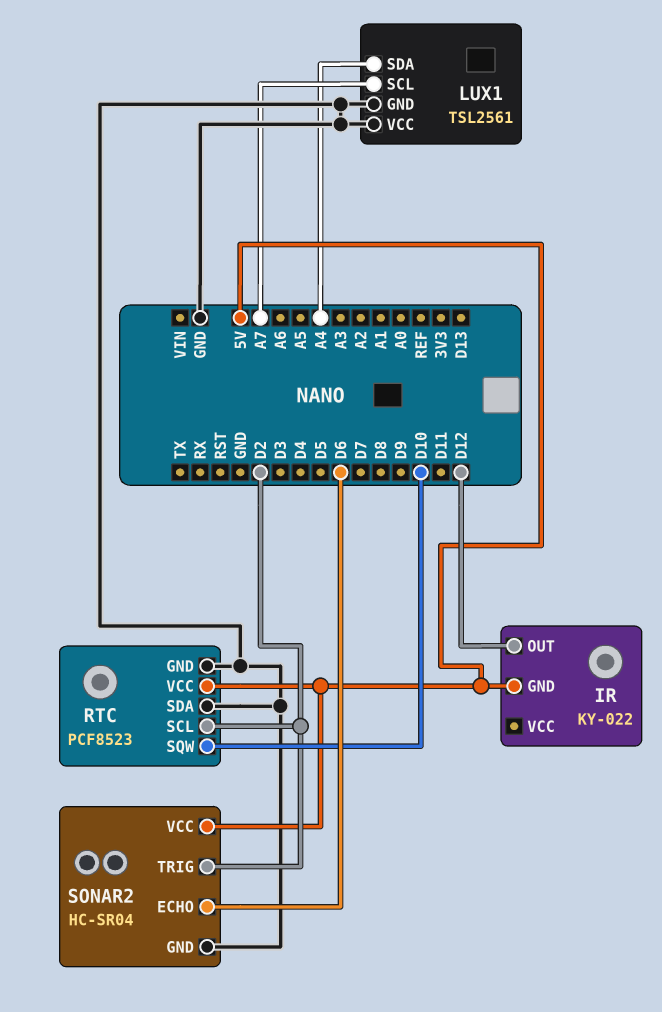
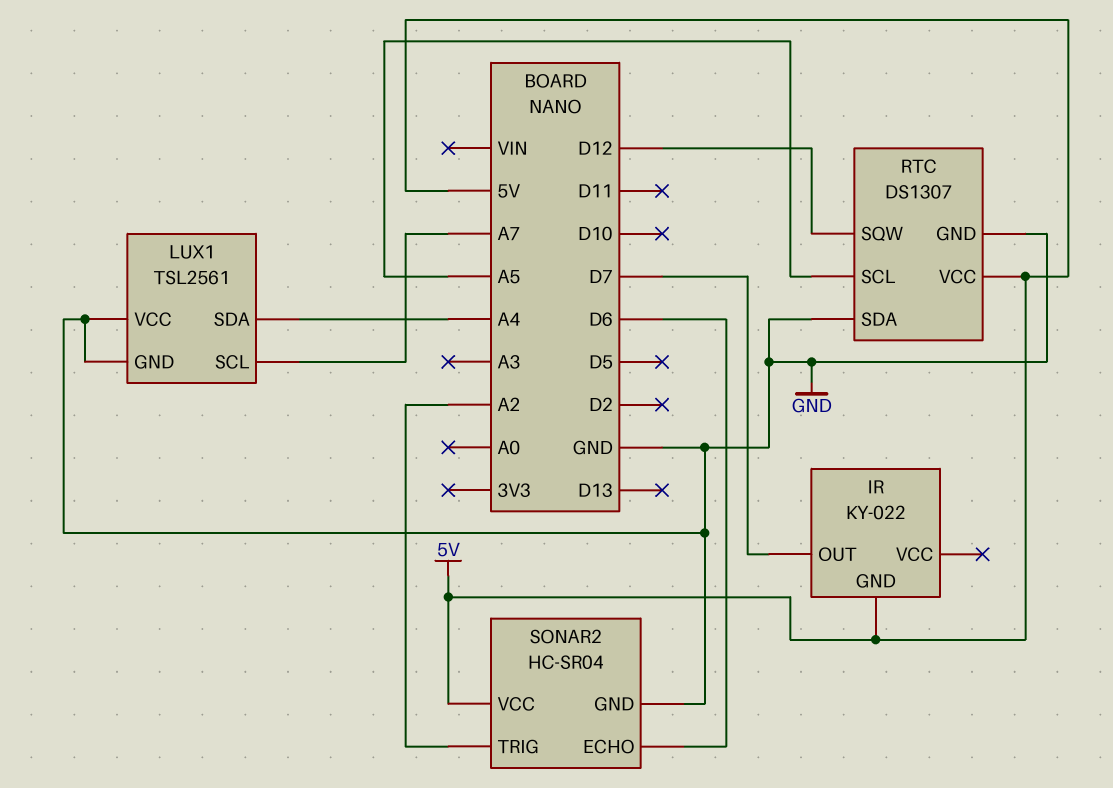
IR pin OUT: D12 -> D7
RTC: PCF8523 -> DS1307
RTC pin SCL: D2 -> A5
RTC pin SQW: D10 -> D12
SONAR2 pin TRIG: D2 -> A2

